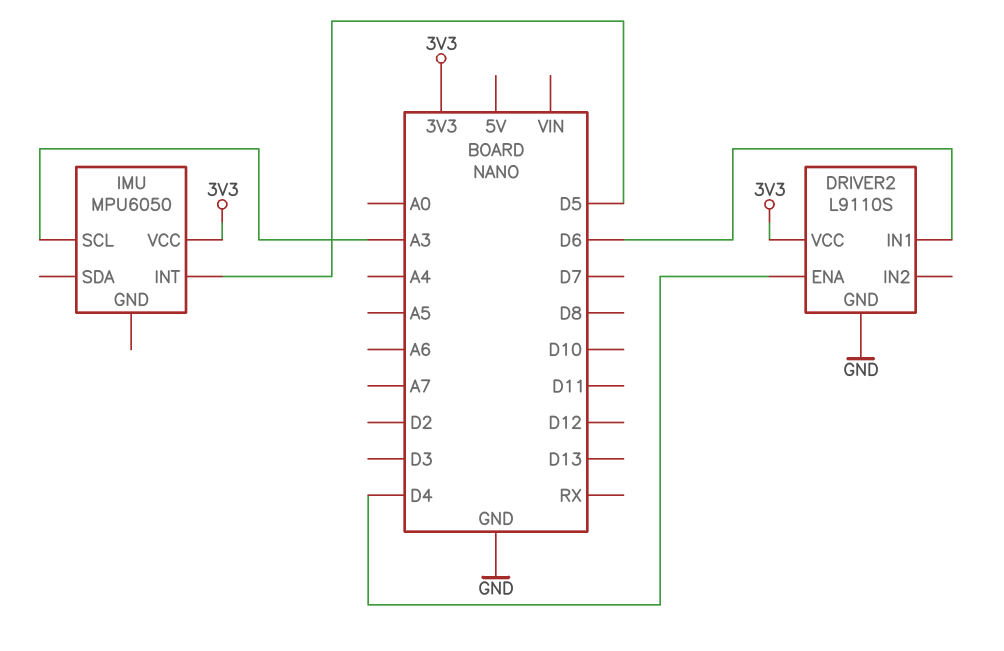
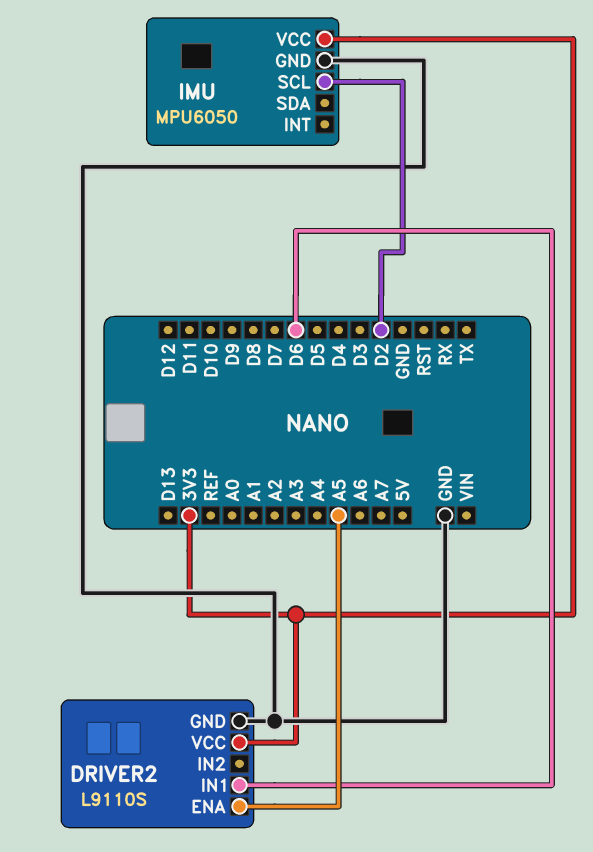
DRIVER2 pin ENA: D4 -> A5
IMU pin GND: none -> GND
IMU pin INT: D5 -> none
IMU pin SCL: A3 -> D2

